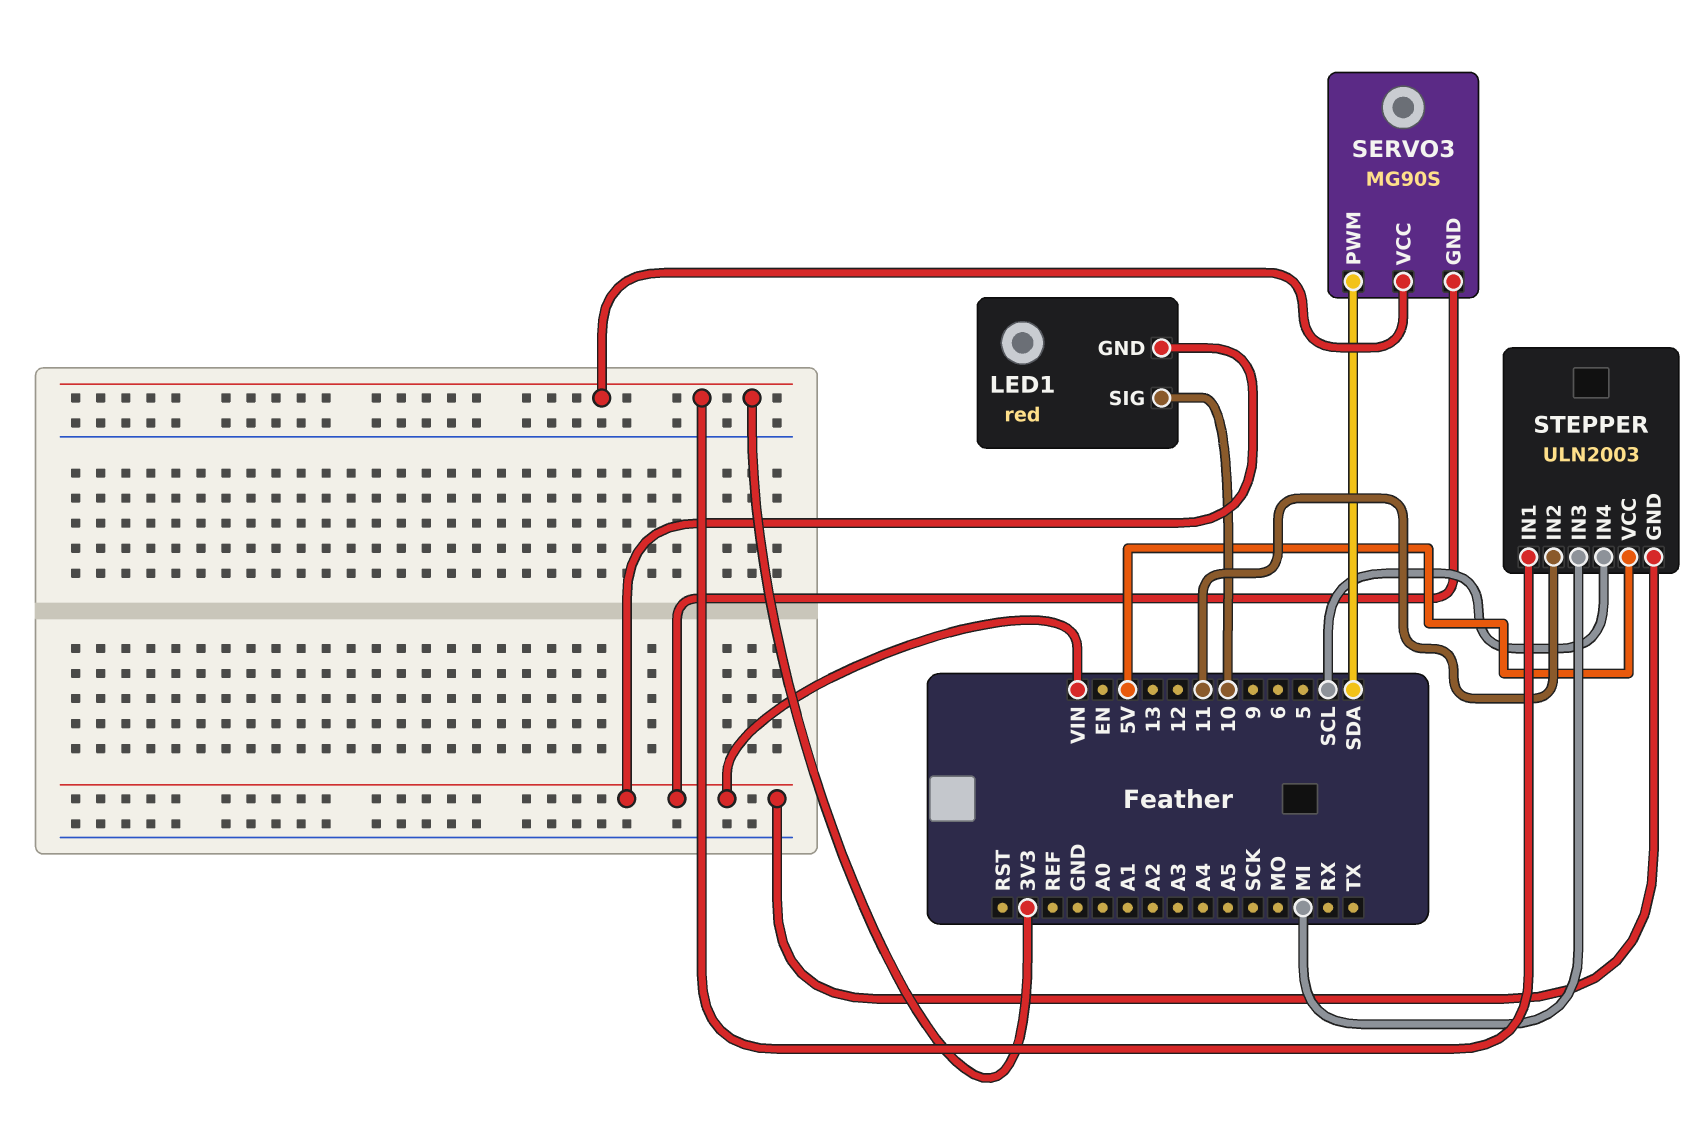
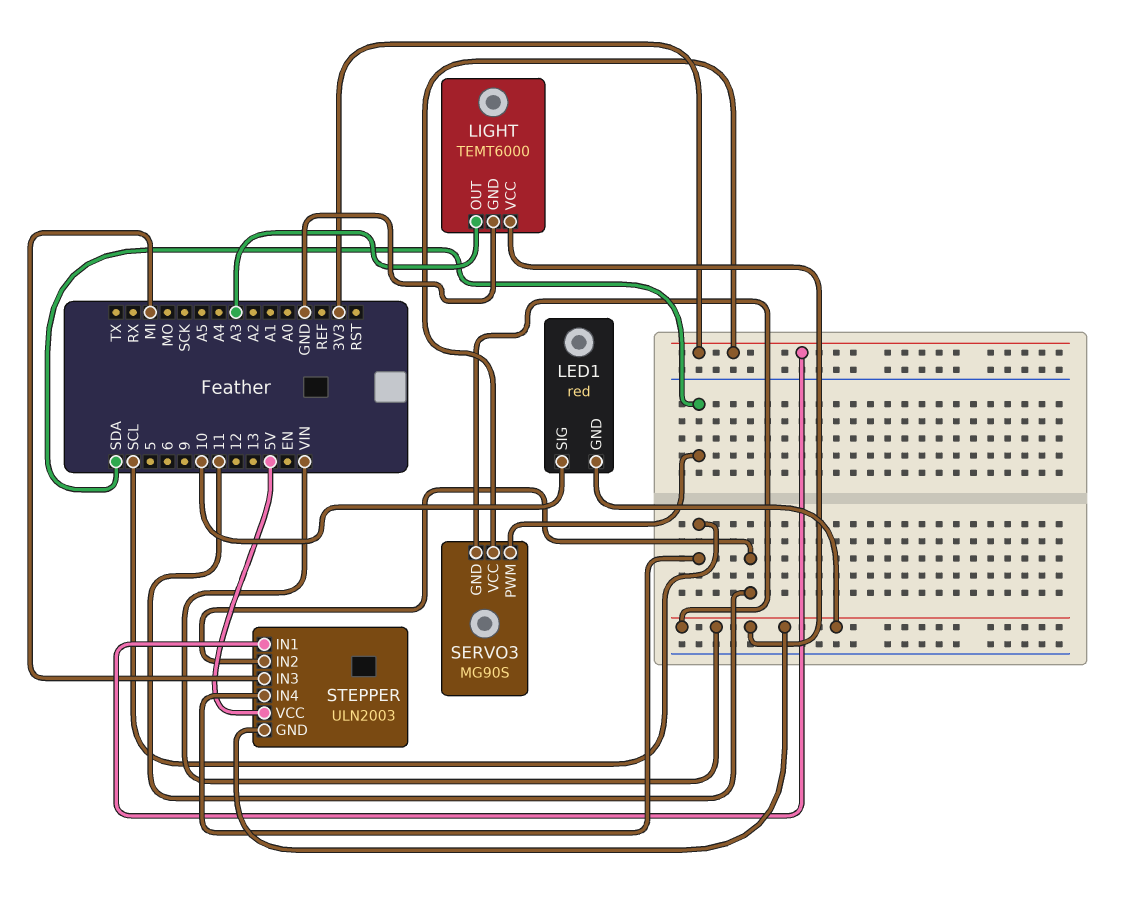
LIGHT: none -> TEMT6000
LIGHT pin GND: none -> GND
LIGHT pin OUT: none -> A3
LIGHT pin VCC: none -> VIN

